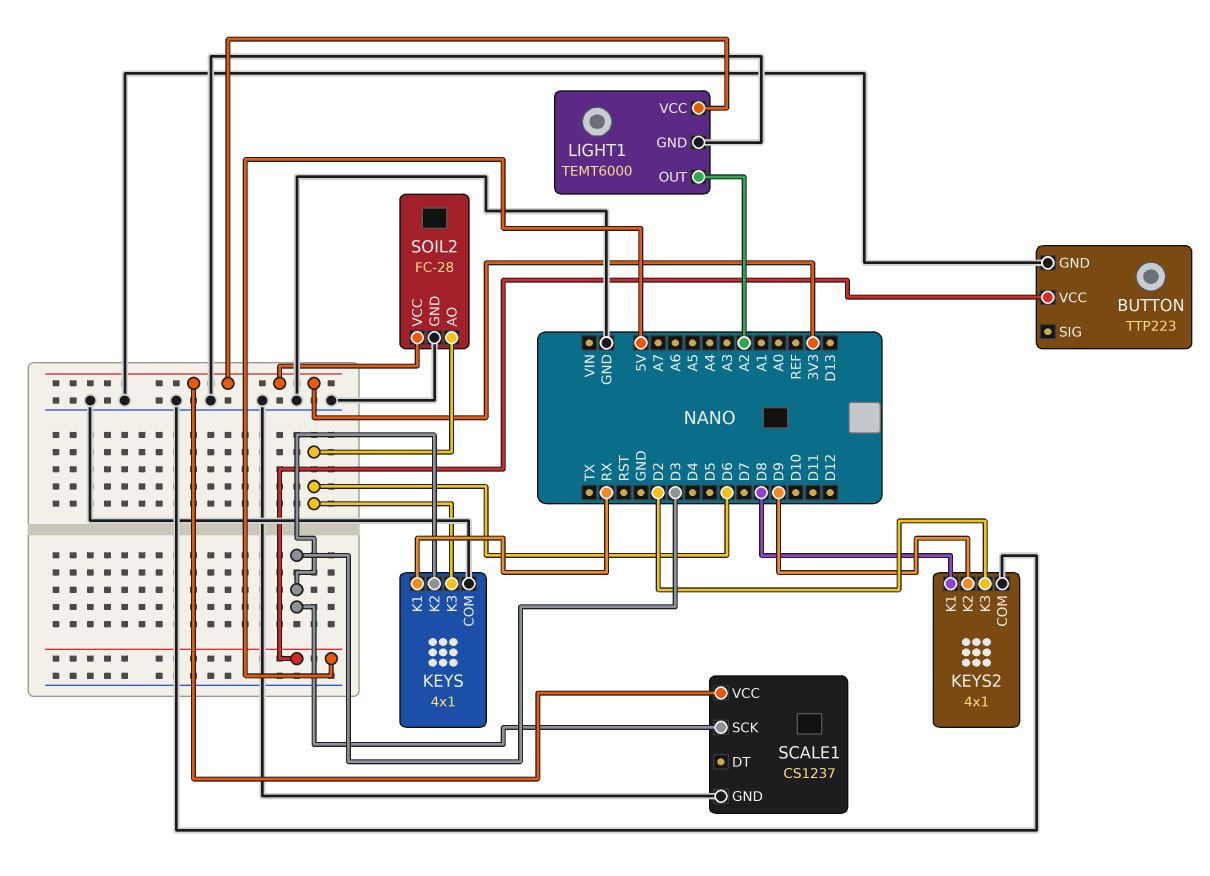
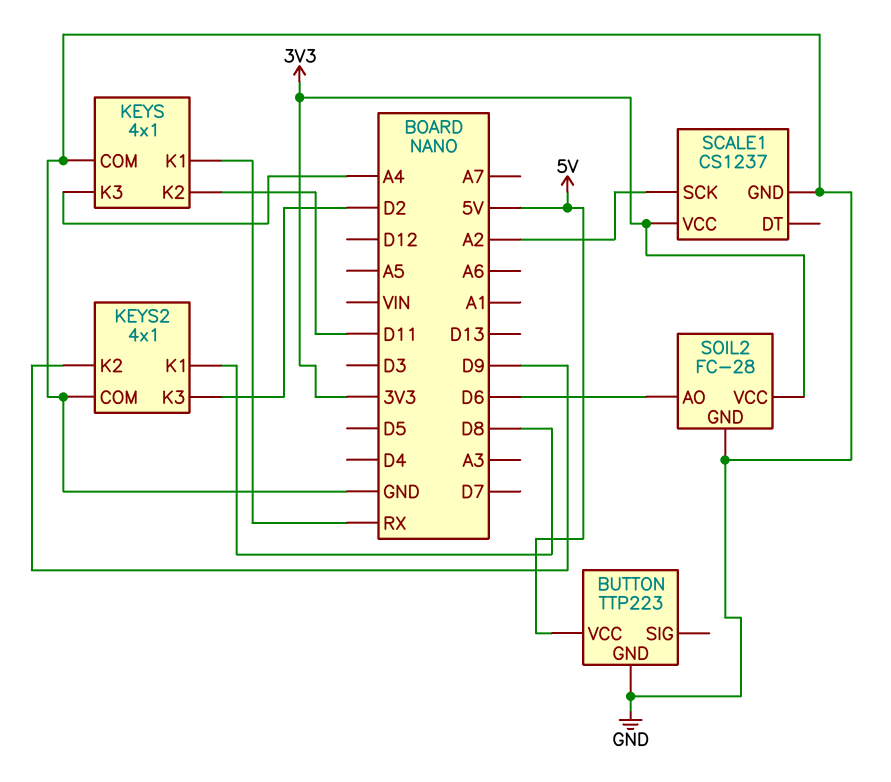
KEYS pin K2: D3 -> D11
KEYS pin K3: D6 -> A4
LIGHT1: TEMT6000 -> none
LIGHT1 pin GND: GND -> none
LIGHT1 pin OUT: A2 -> none
LIGHT1 pin VCC: 3V3 -> none
SCALE1 pin SCK: D3 -> A2

